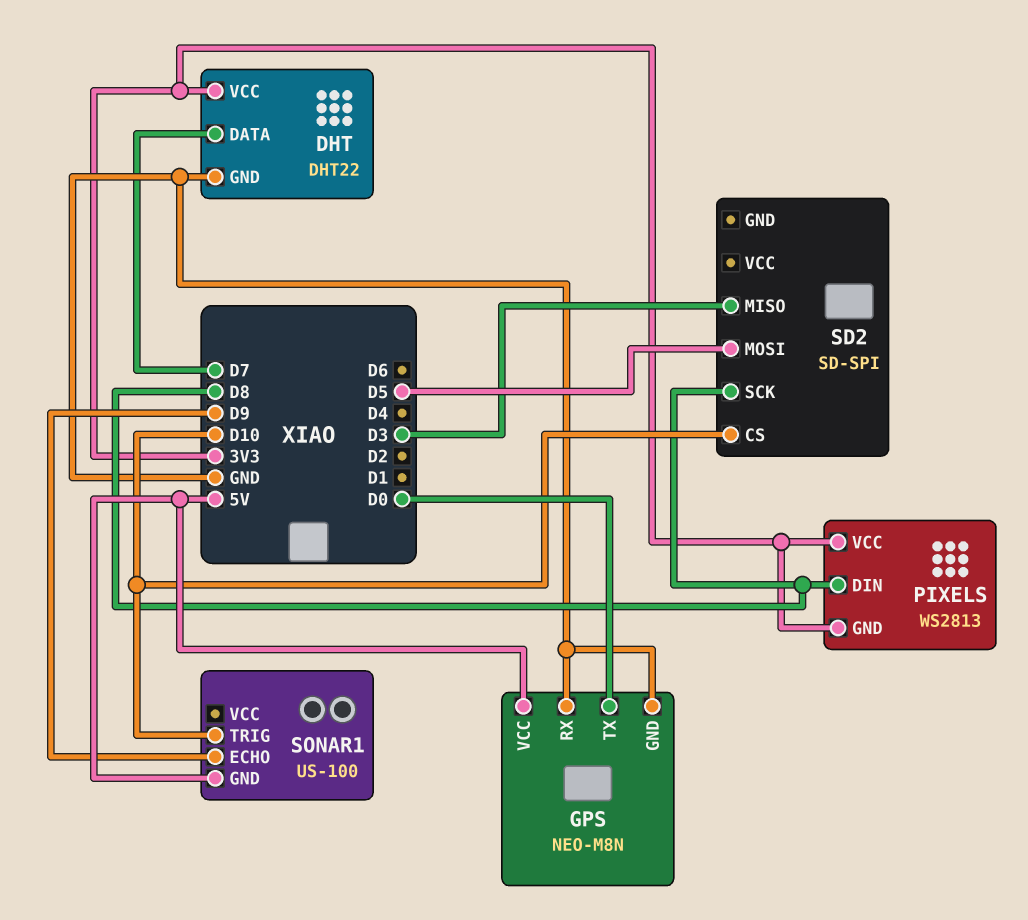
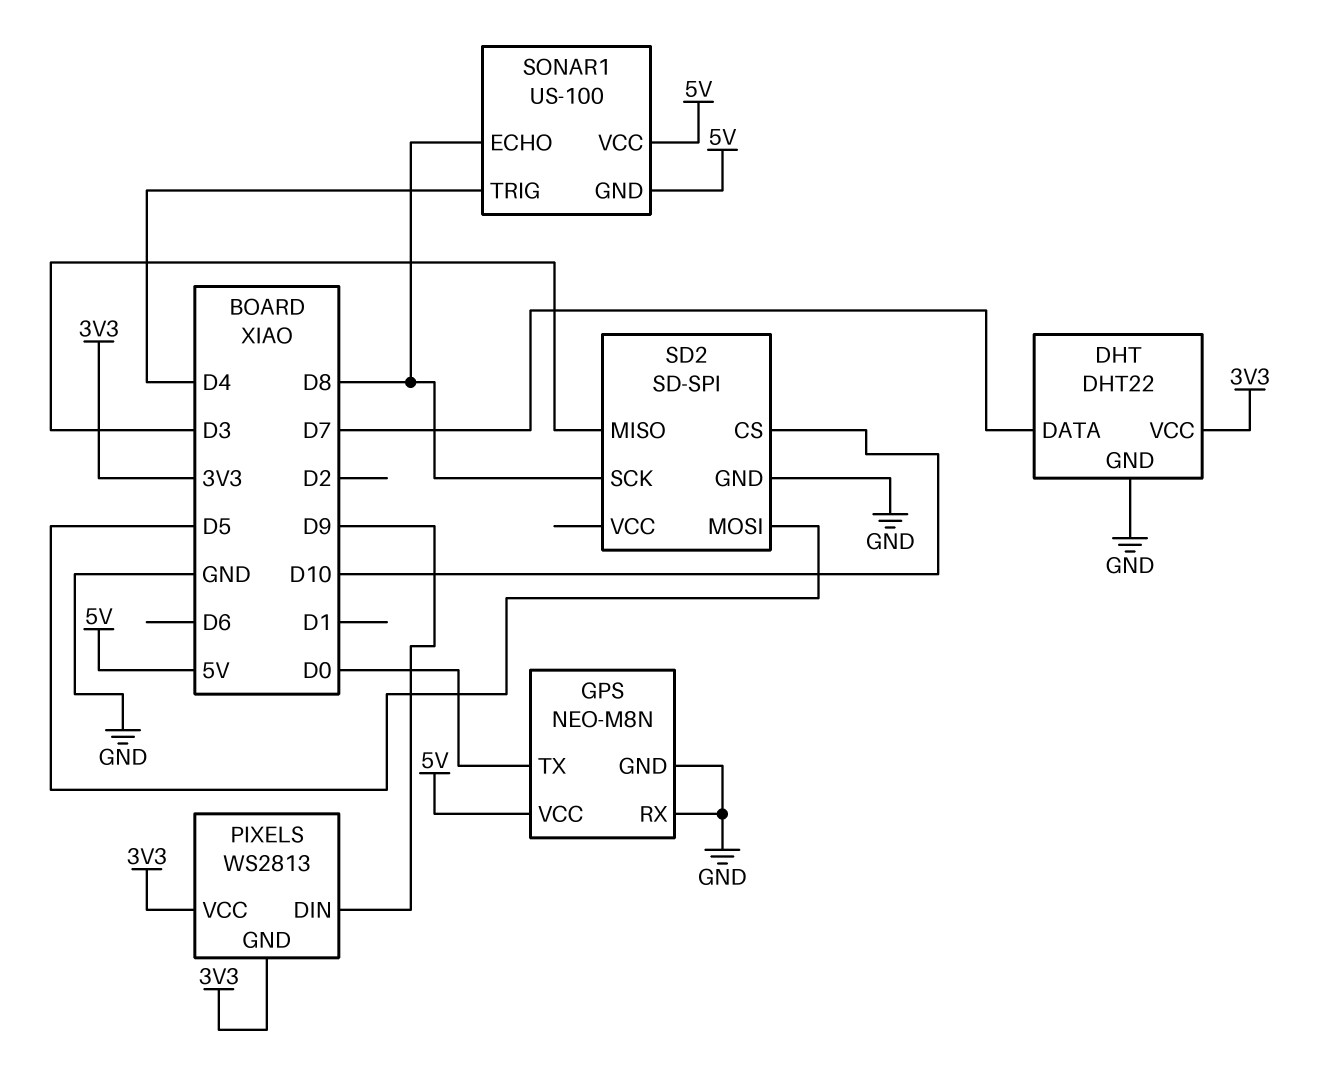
PIXELS pin DIN: D8 -> D9
SD2 pin GND: none -> GND
SONAR1 pin ECHO: D9 -> D8
SONAR1 pin TRIG: D10 -> D4
SONAR1 pin VCC: none -> 5V

